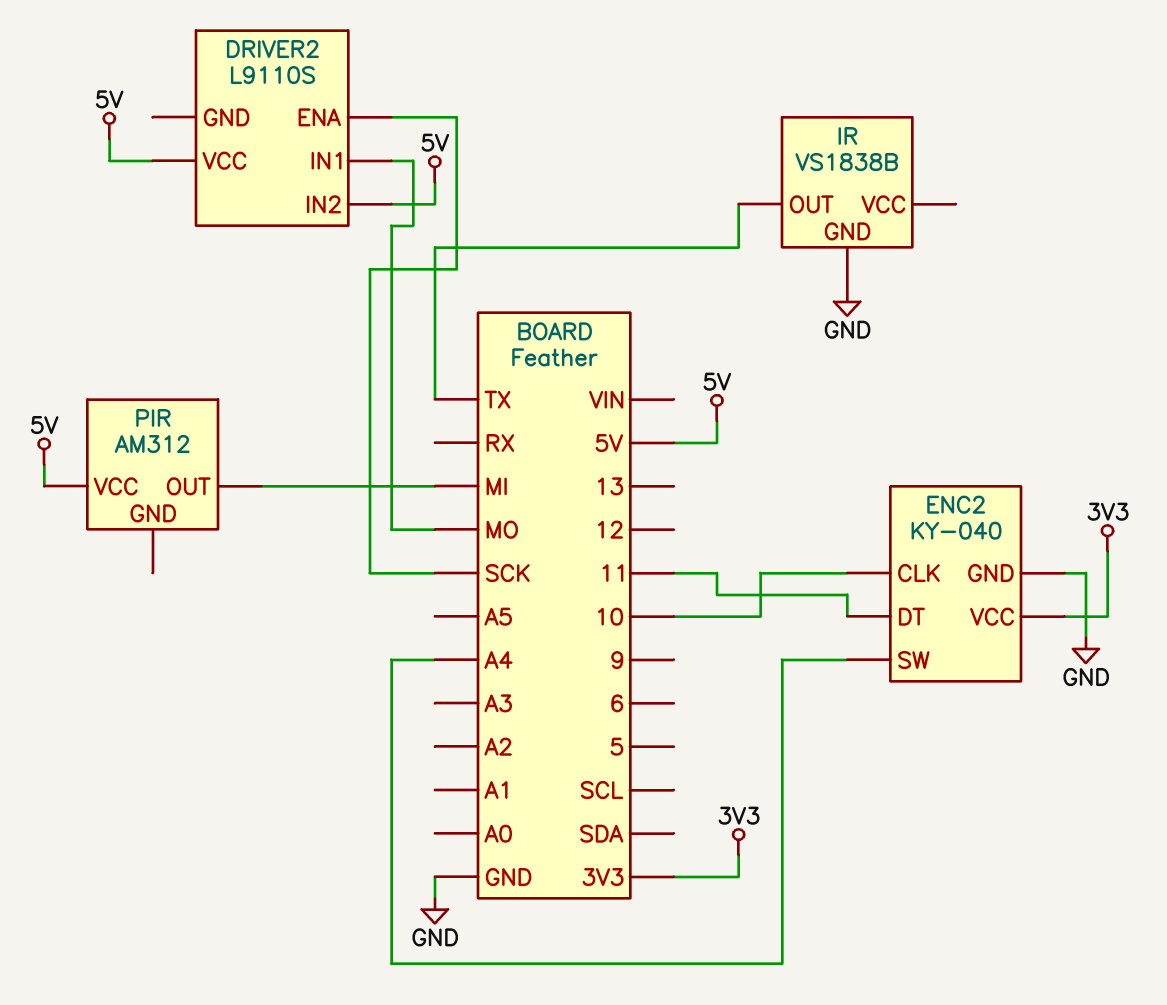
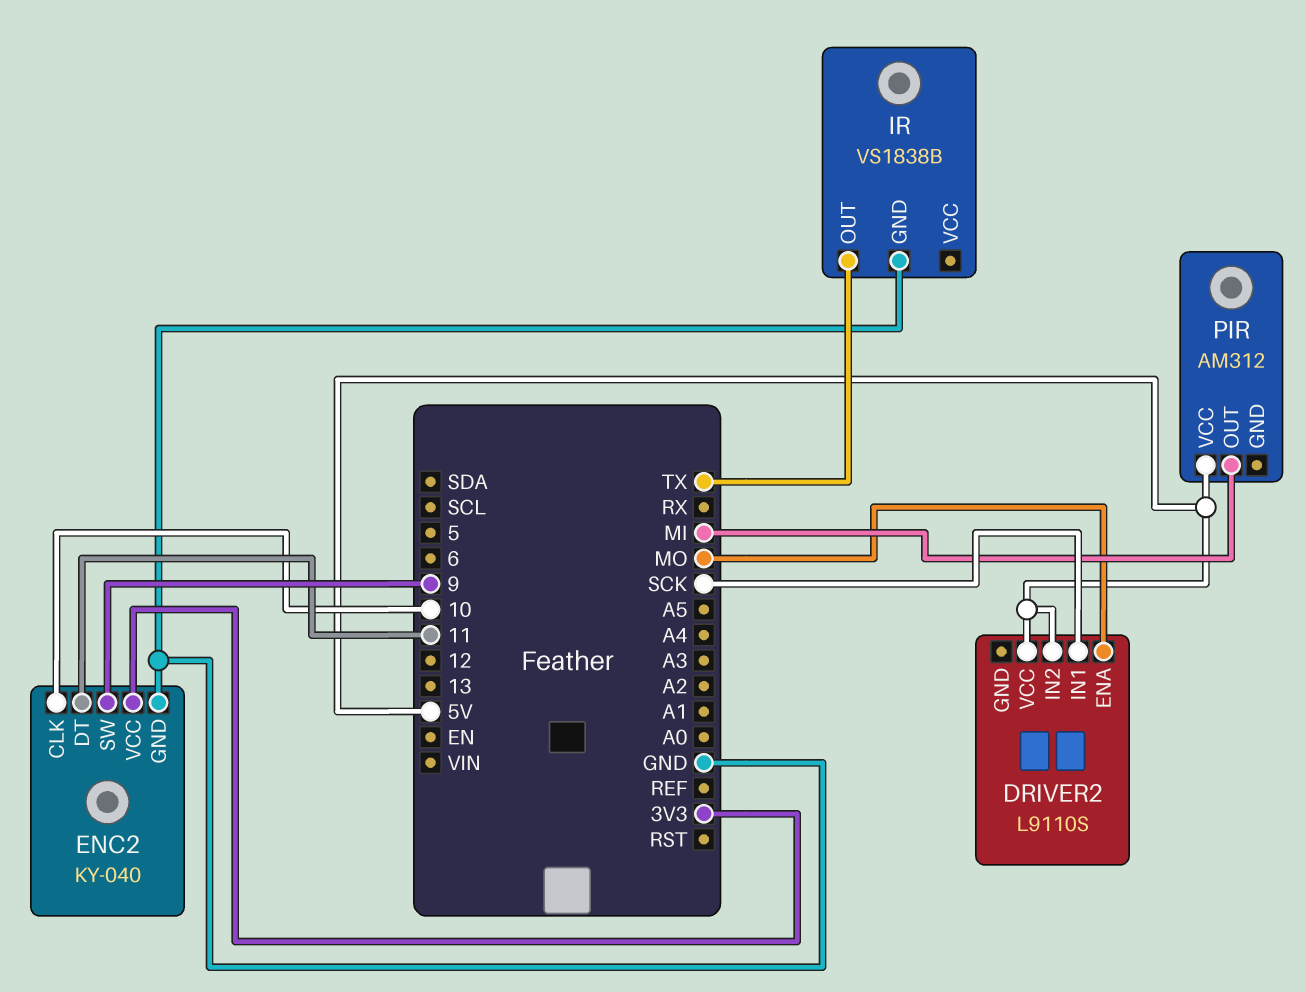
DRIVER2 pin ENA: SCK -> MO
DRIVER2 pin IN1: MO -> SCK
ENC2 pin SW: A4 -> 9

